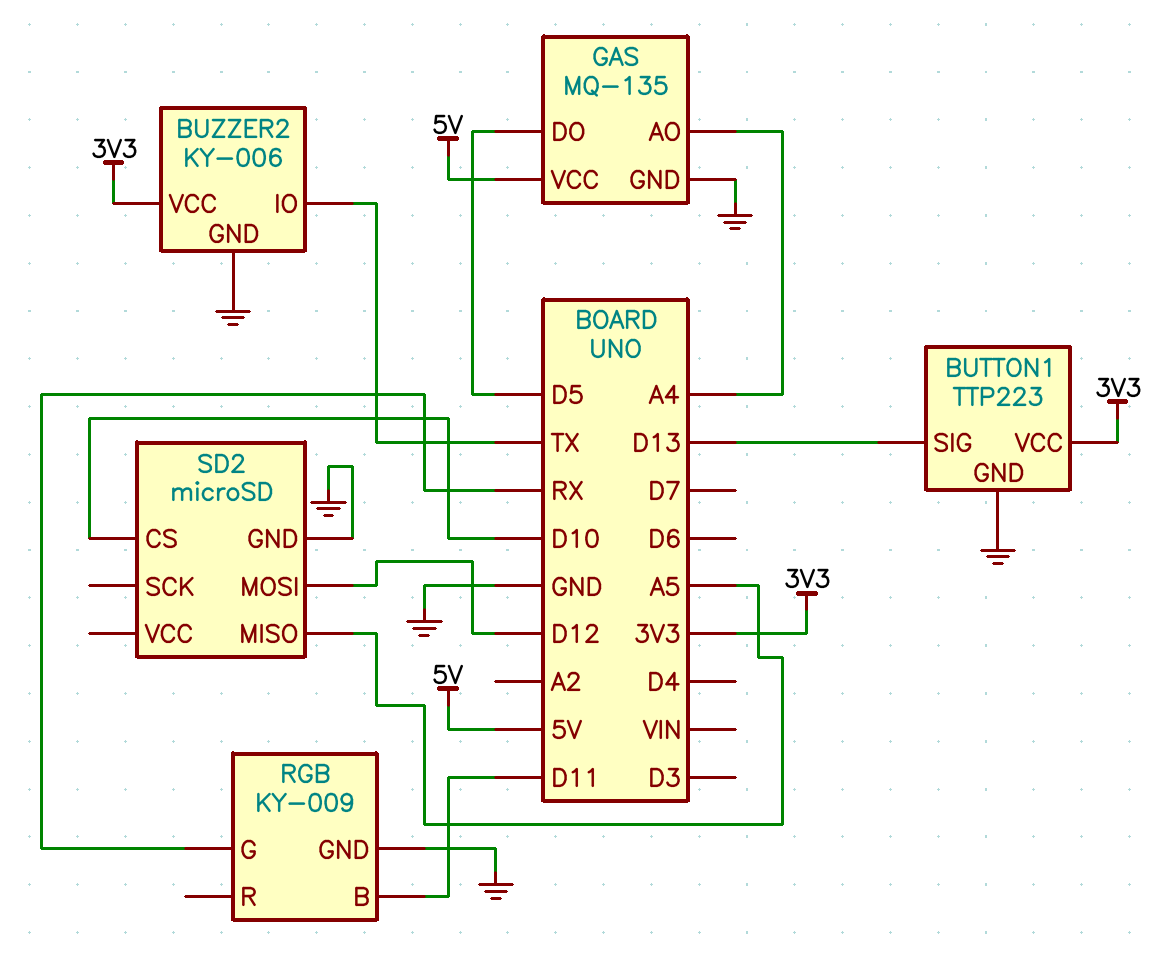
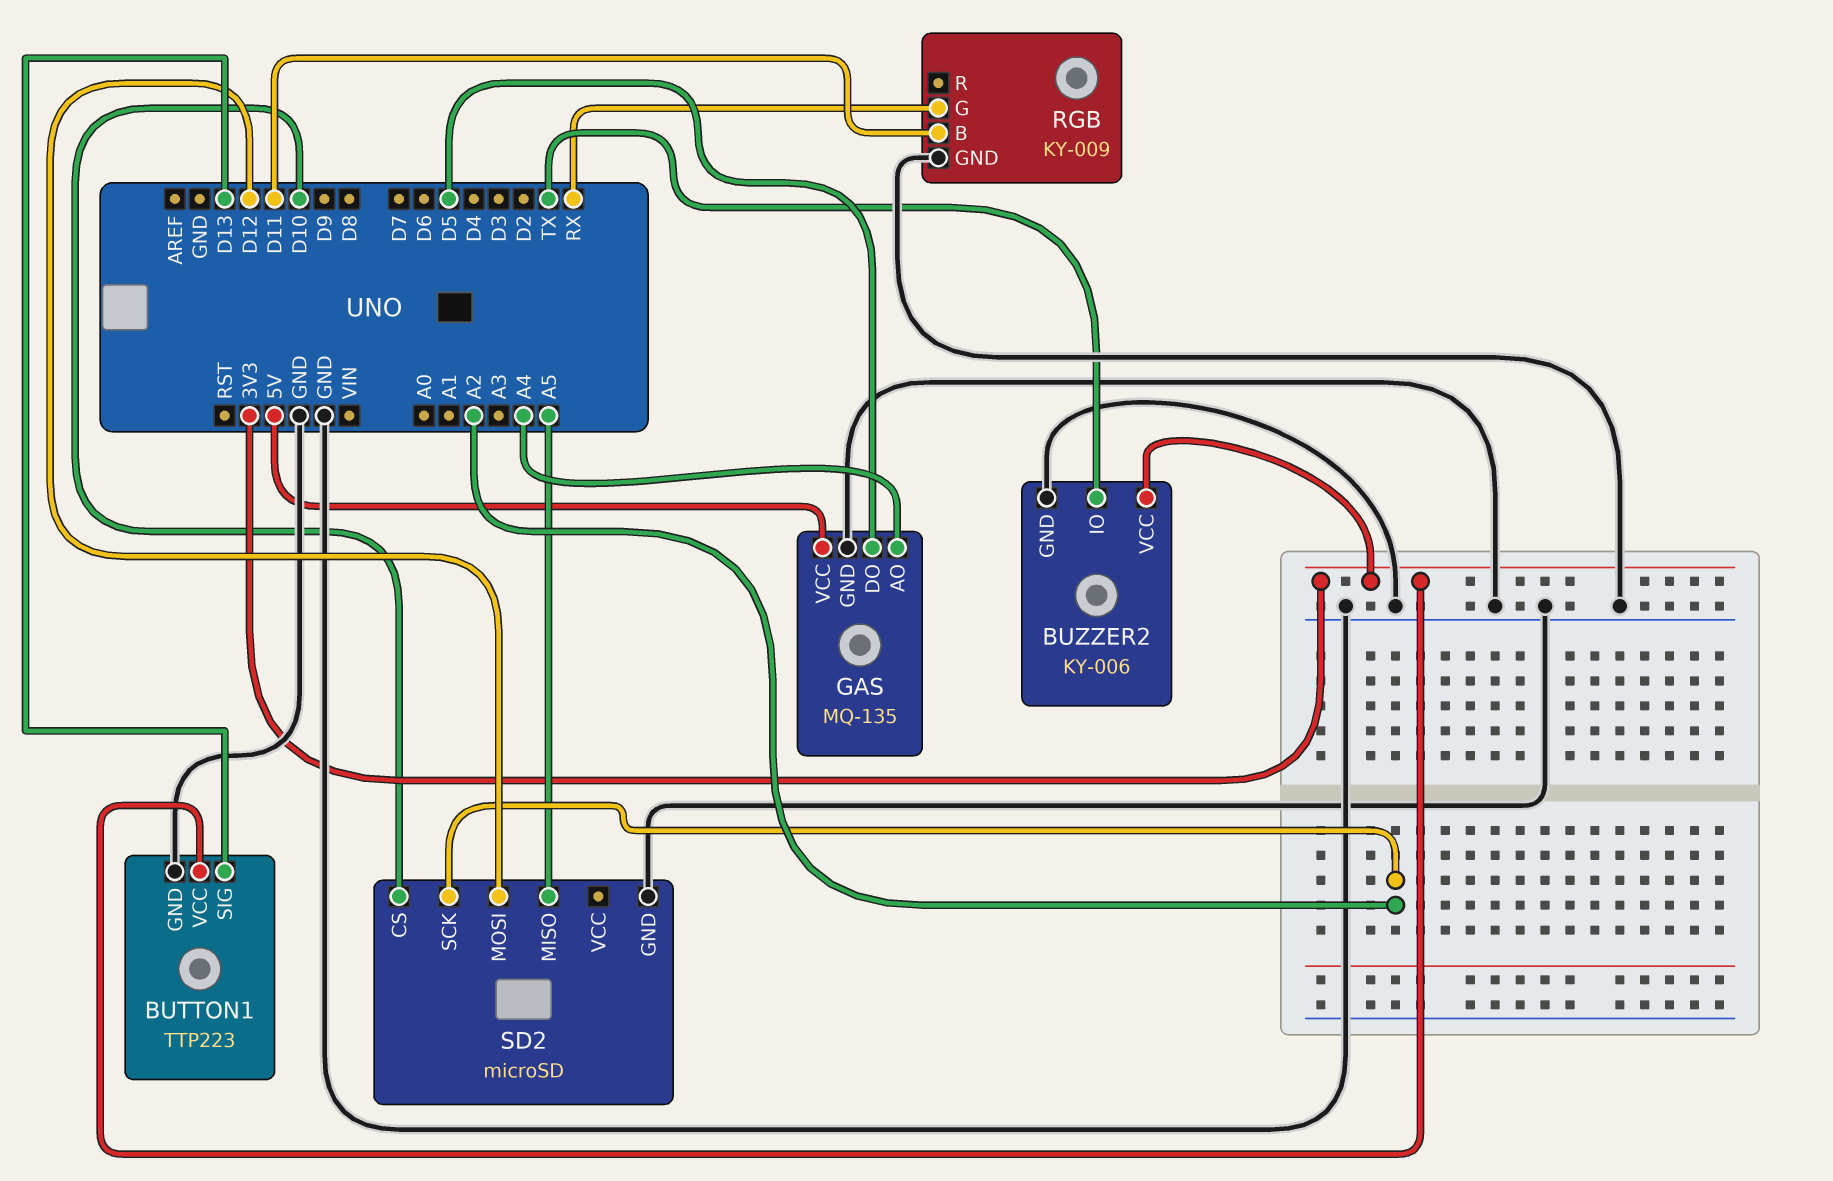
SD2 pin SCK: none -> A2

